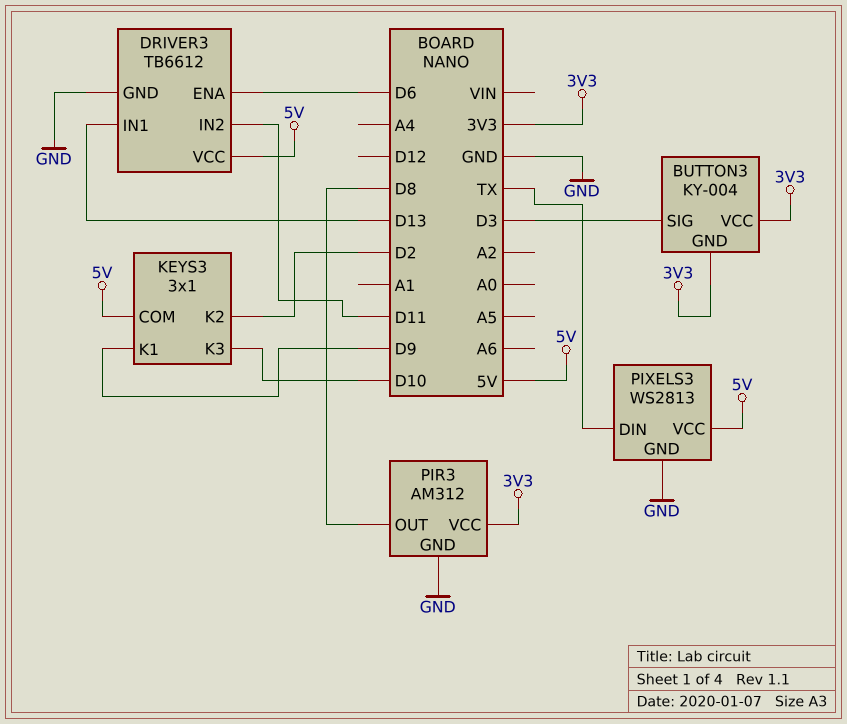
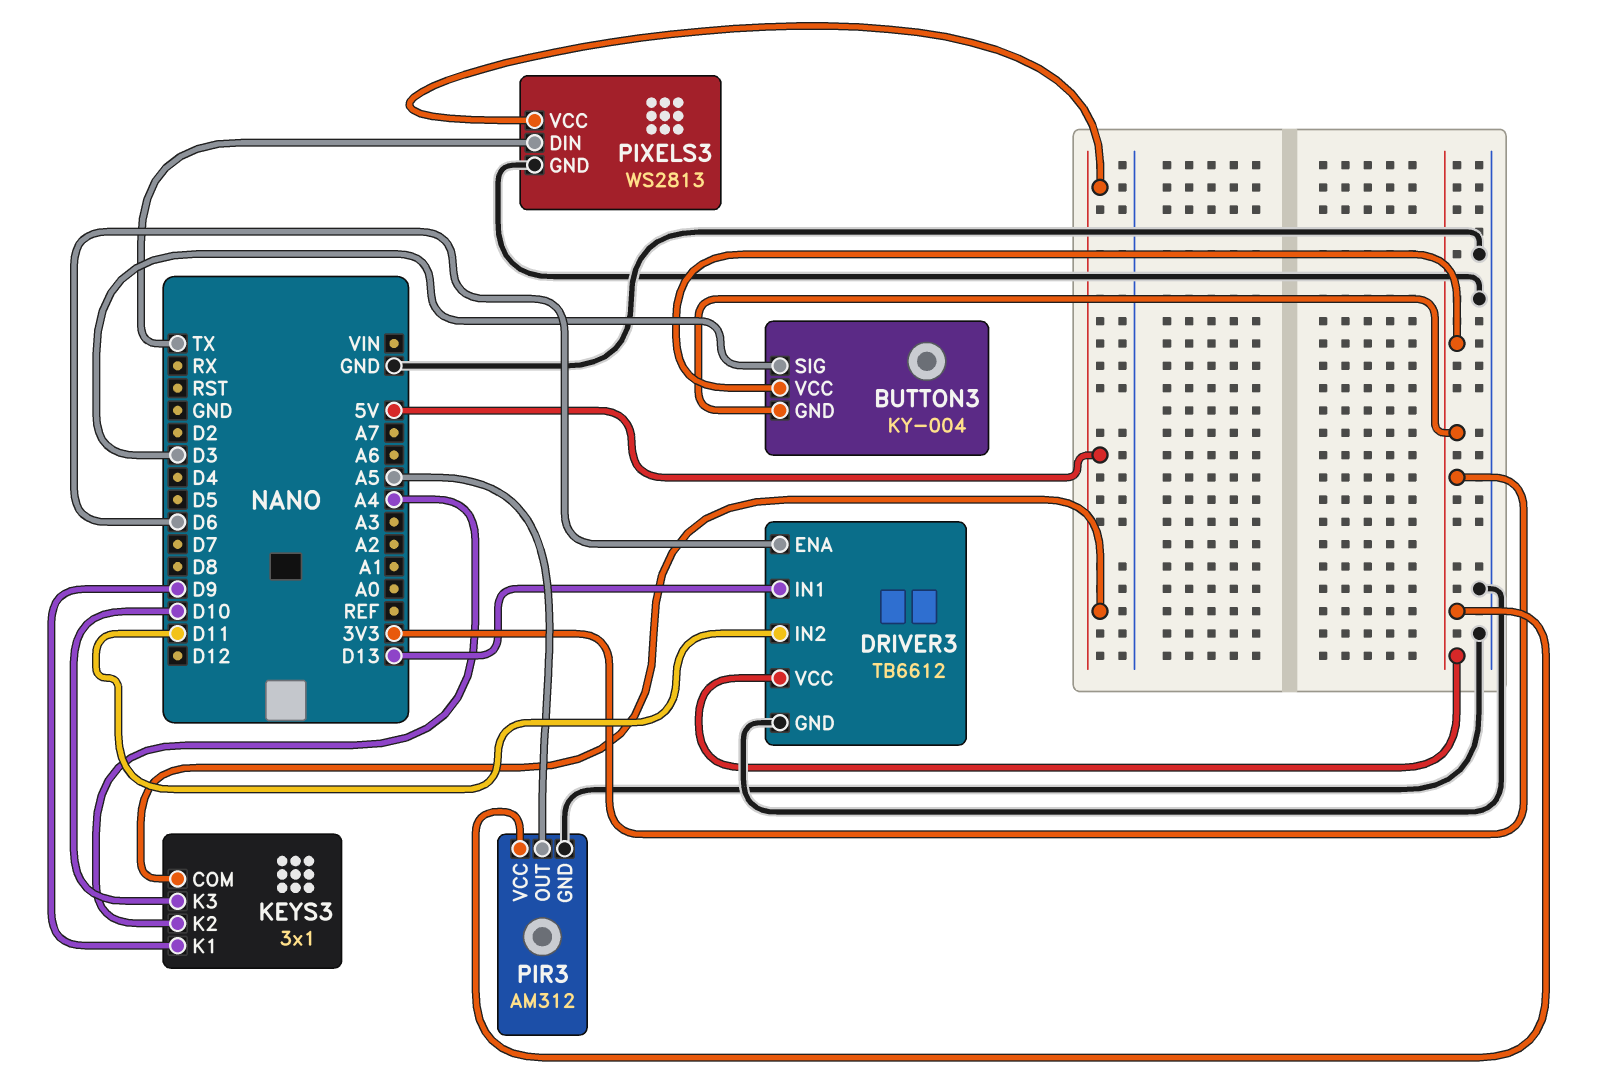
DRIVER3 pin VCC: 5V -> 3V3
KEYS3 pin K2: D2 -> A4
PIR3 pin OUT: D8 -> A5

